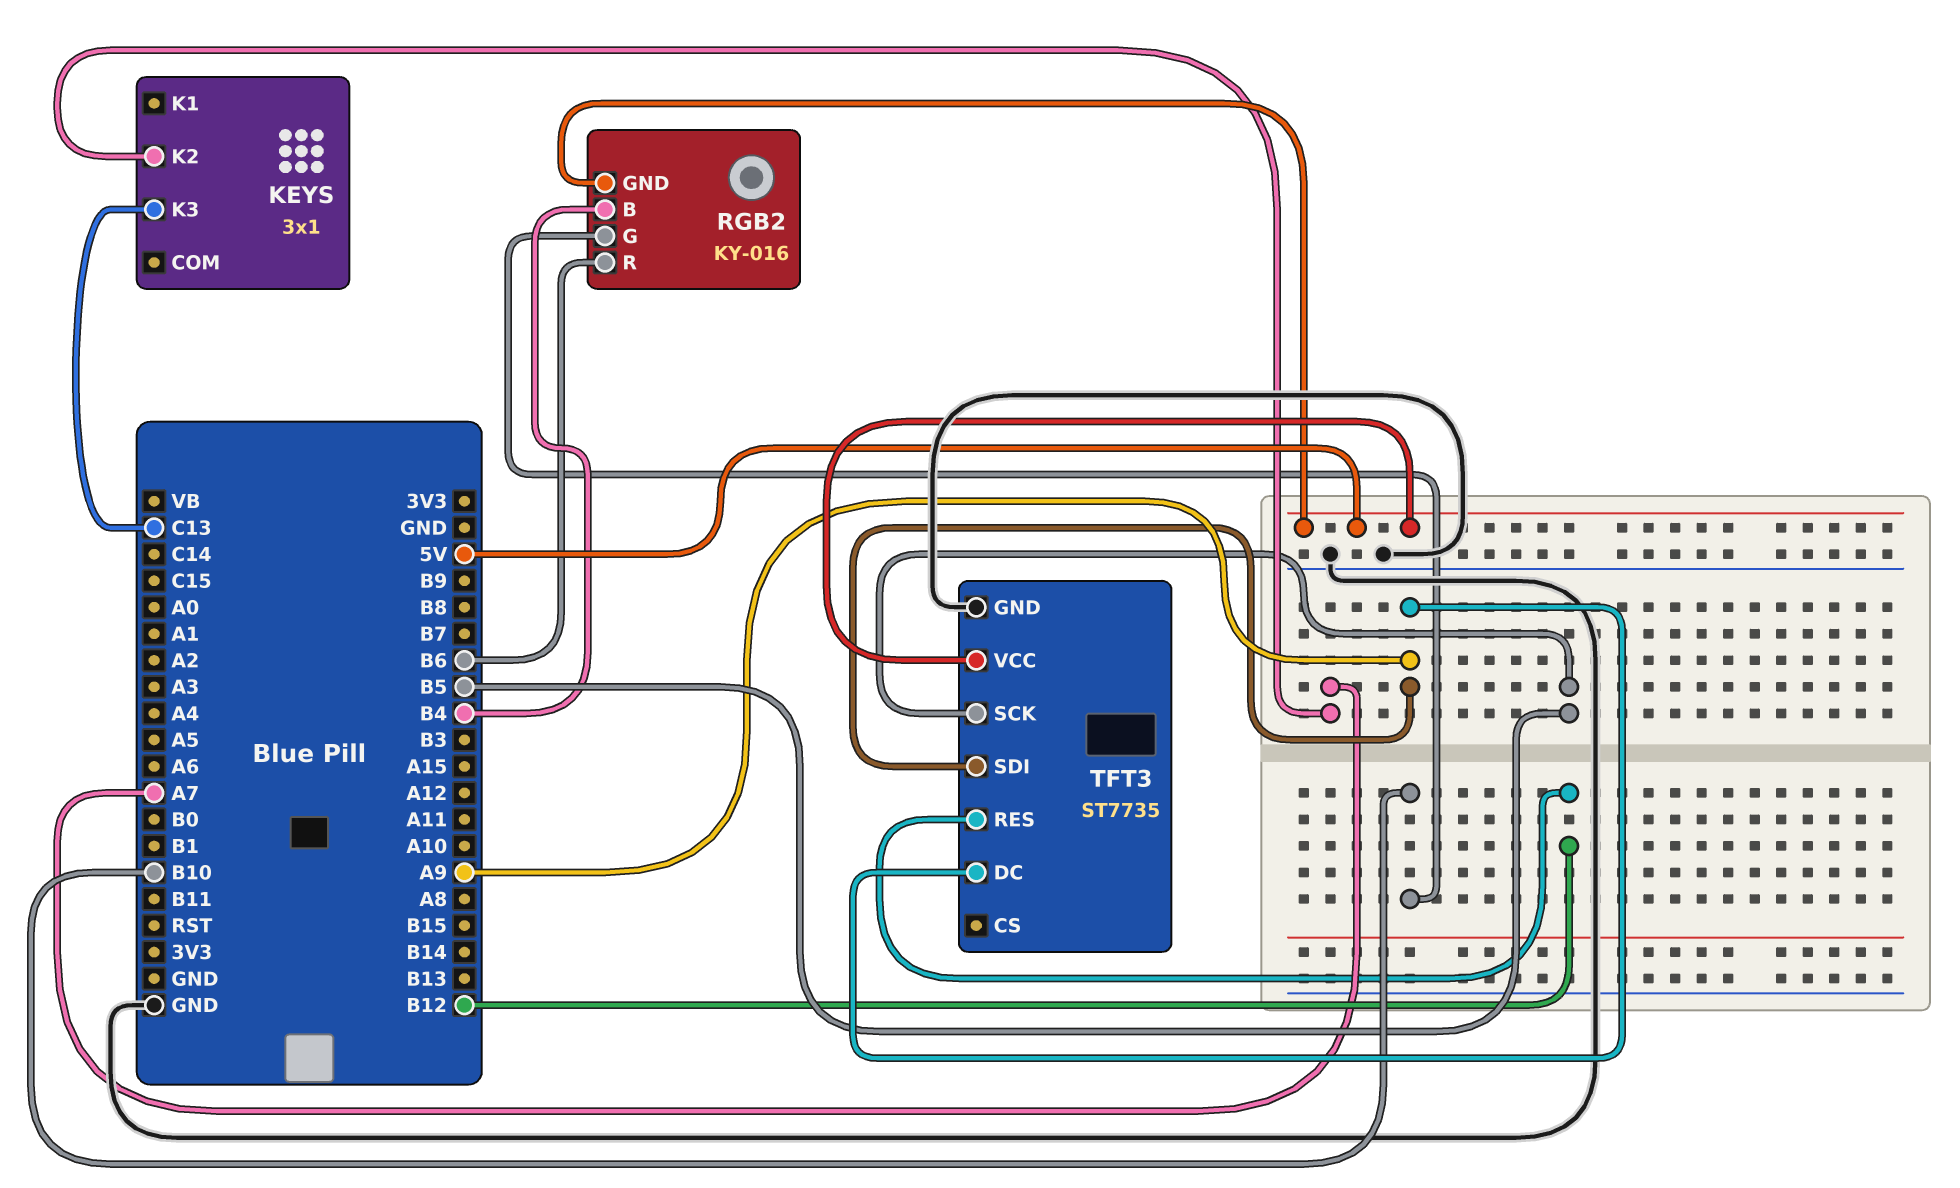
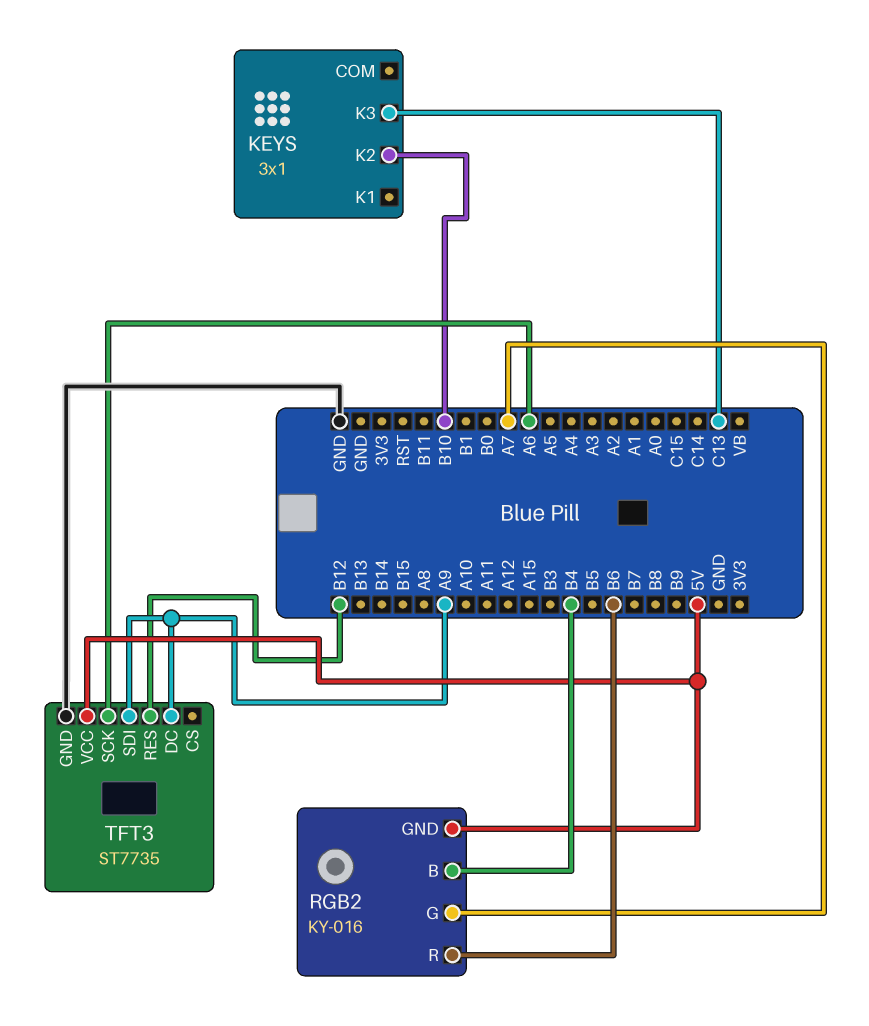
KEYS pin K2: A7 -> B10
RGB2 pin G: B10 -> A7
TFT3 pin SCK: B5 -> A6

